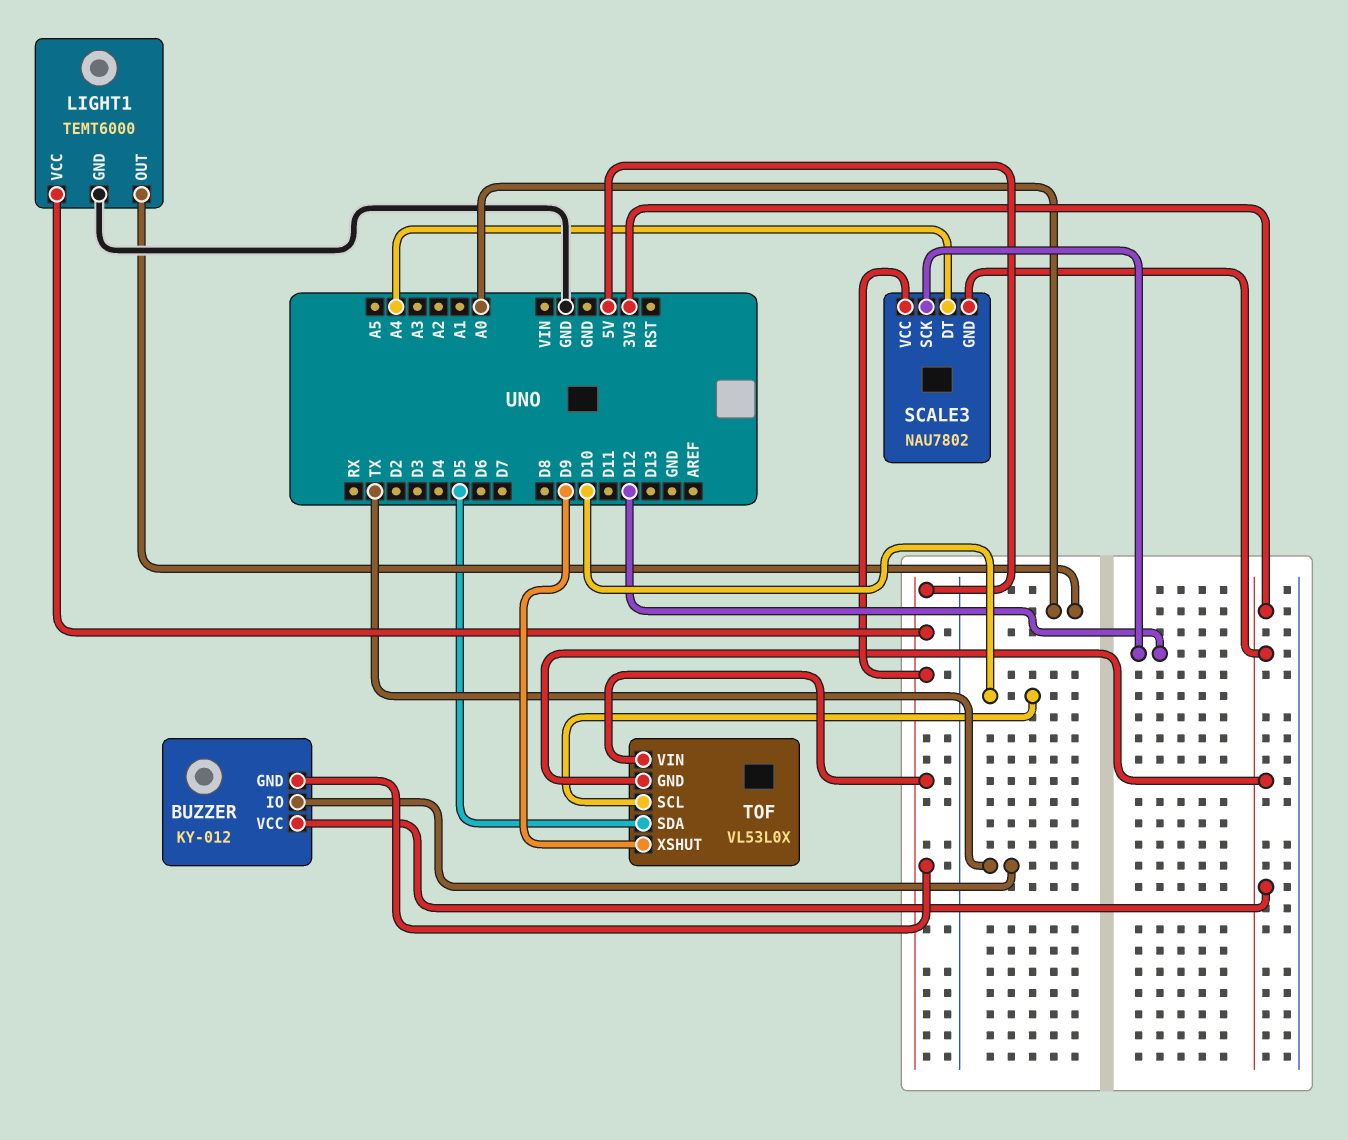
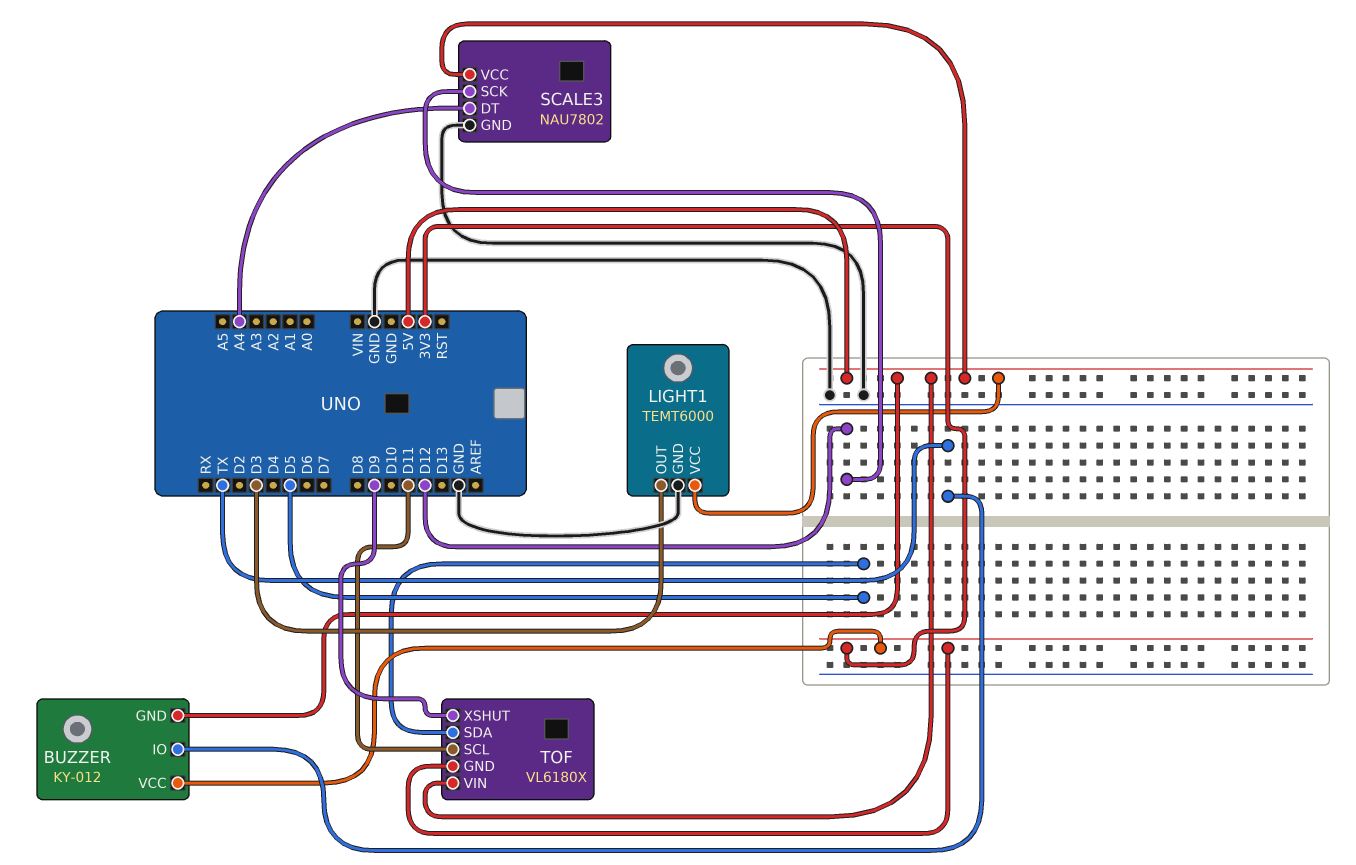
LIGHT1 pin OUT: A0 -> D3
SCALE3 pin GND: 3V3 -> GND
TOF: VL53L0X -> VL6180X
TOF pin SCL: D10 -> D11

